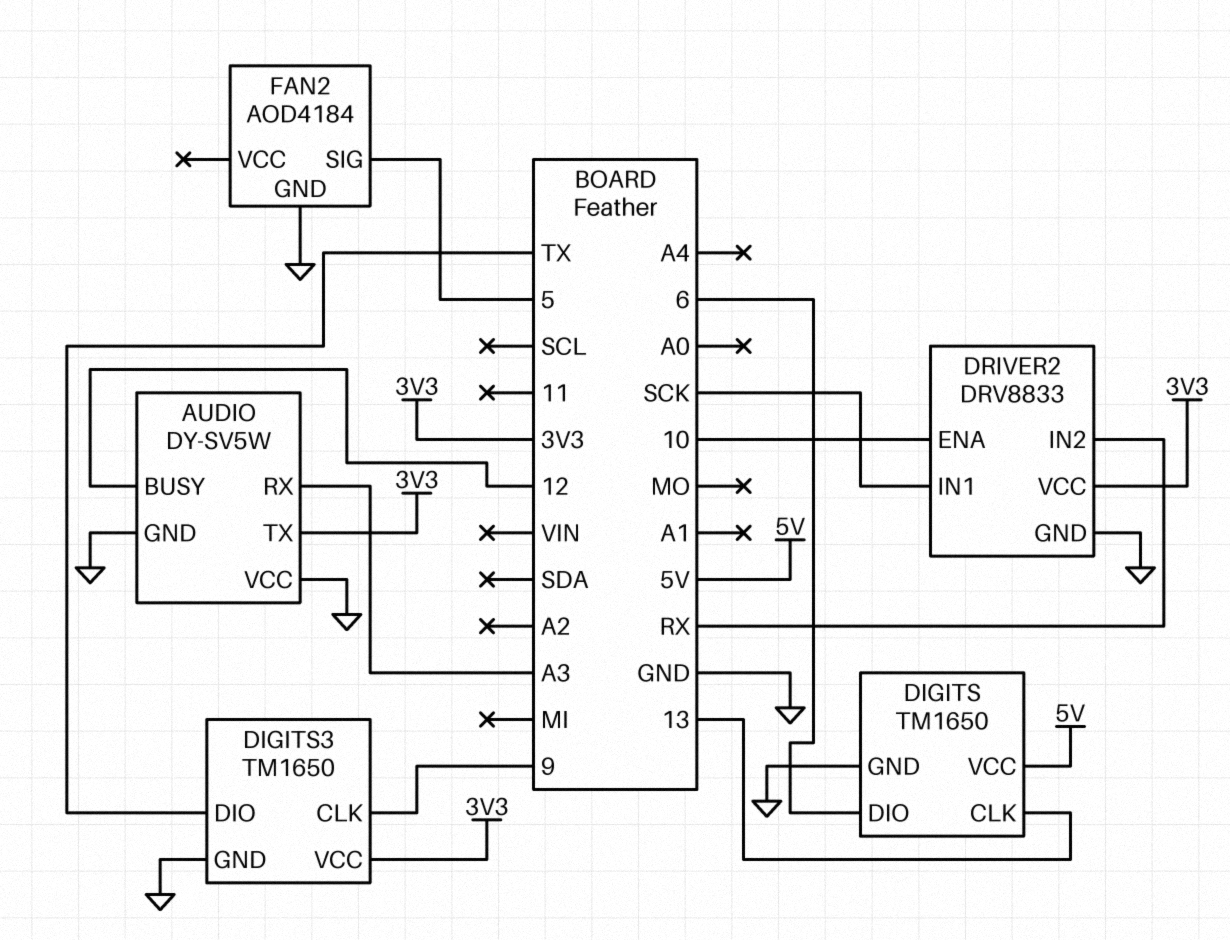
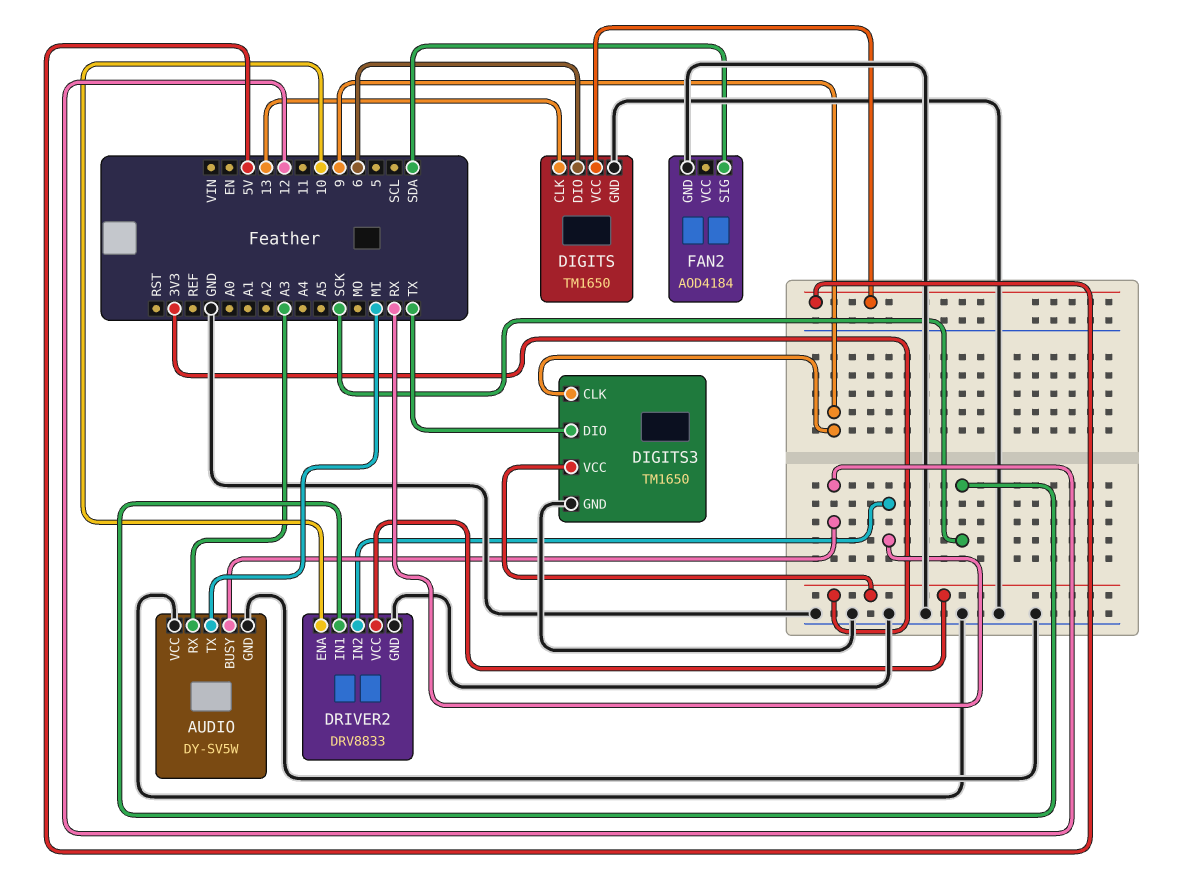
AUDIO pin TX: 3V3 -> MI
FAN2 pin SIG: 5 -> SDA

